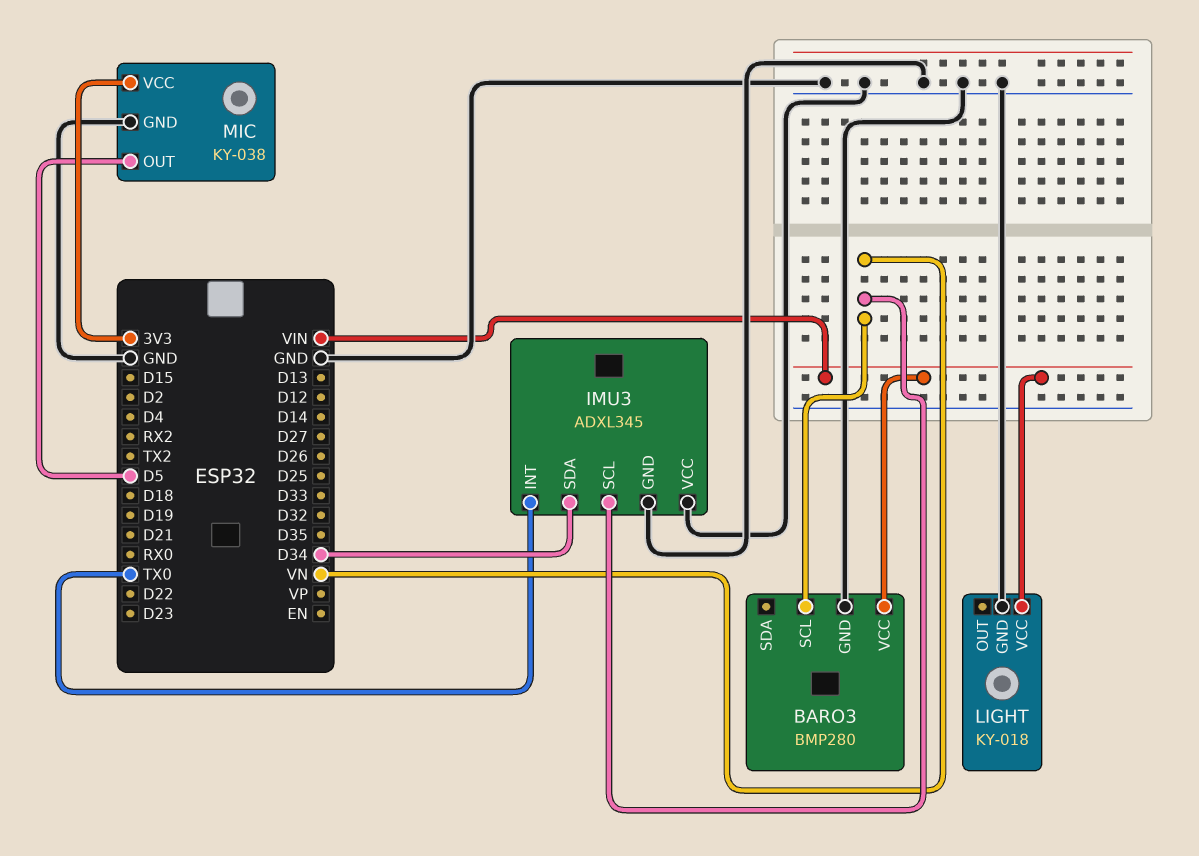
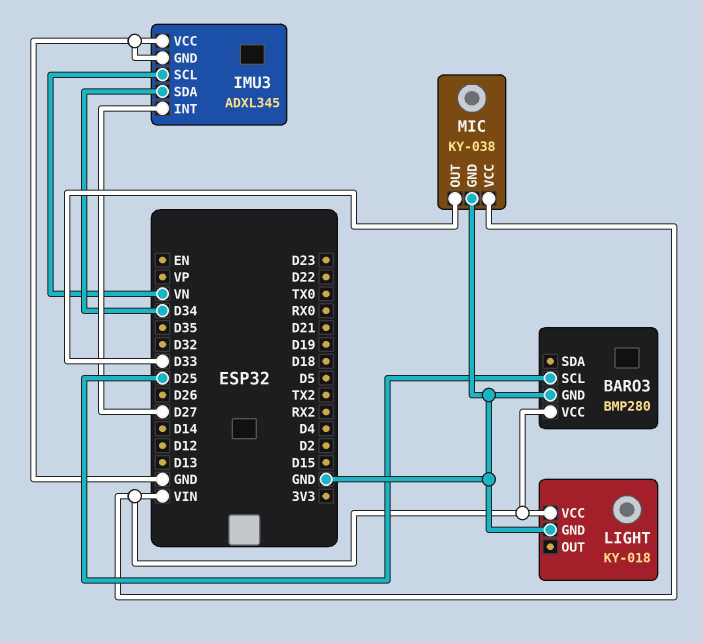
BARO3 pin SCL: VN -> D25
IMU3 pin INT: TX0 -> D27
MIC pin OUT: D5 -> D33
MIC pin VCC: 3V3 -> VIN

